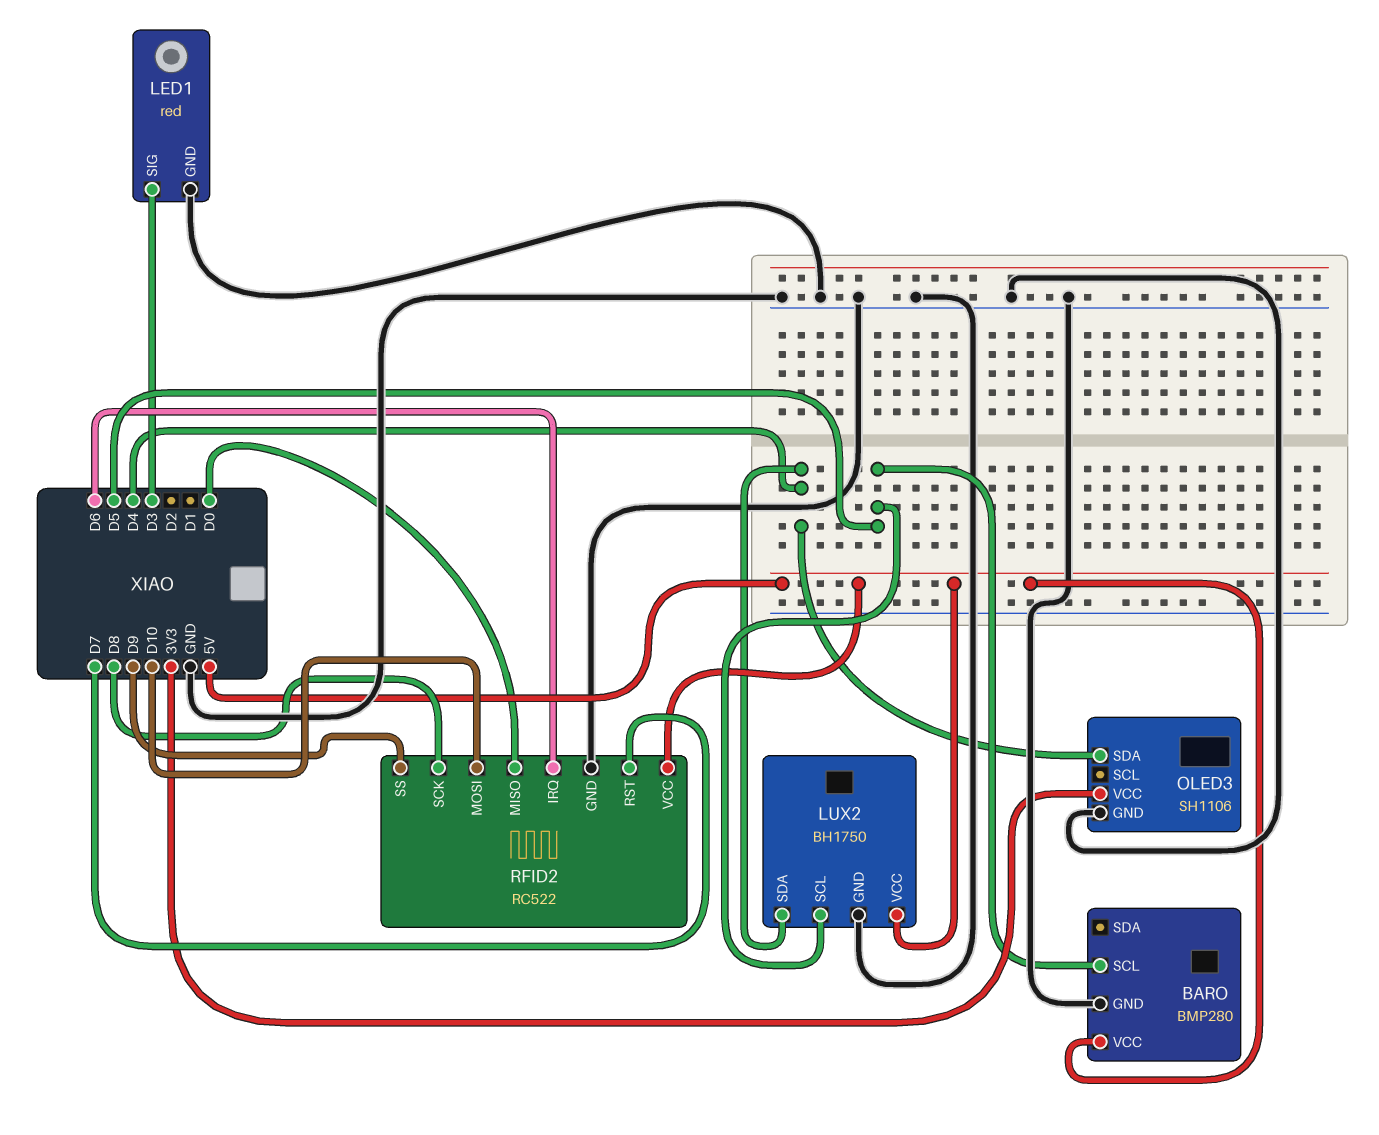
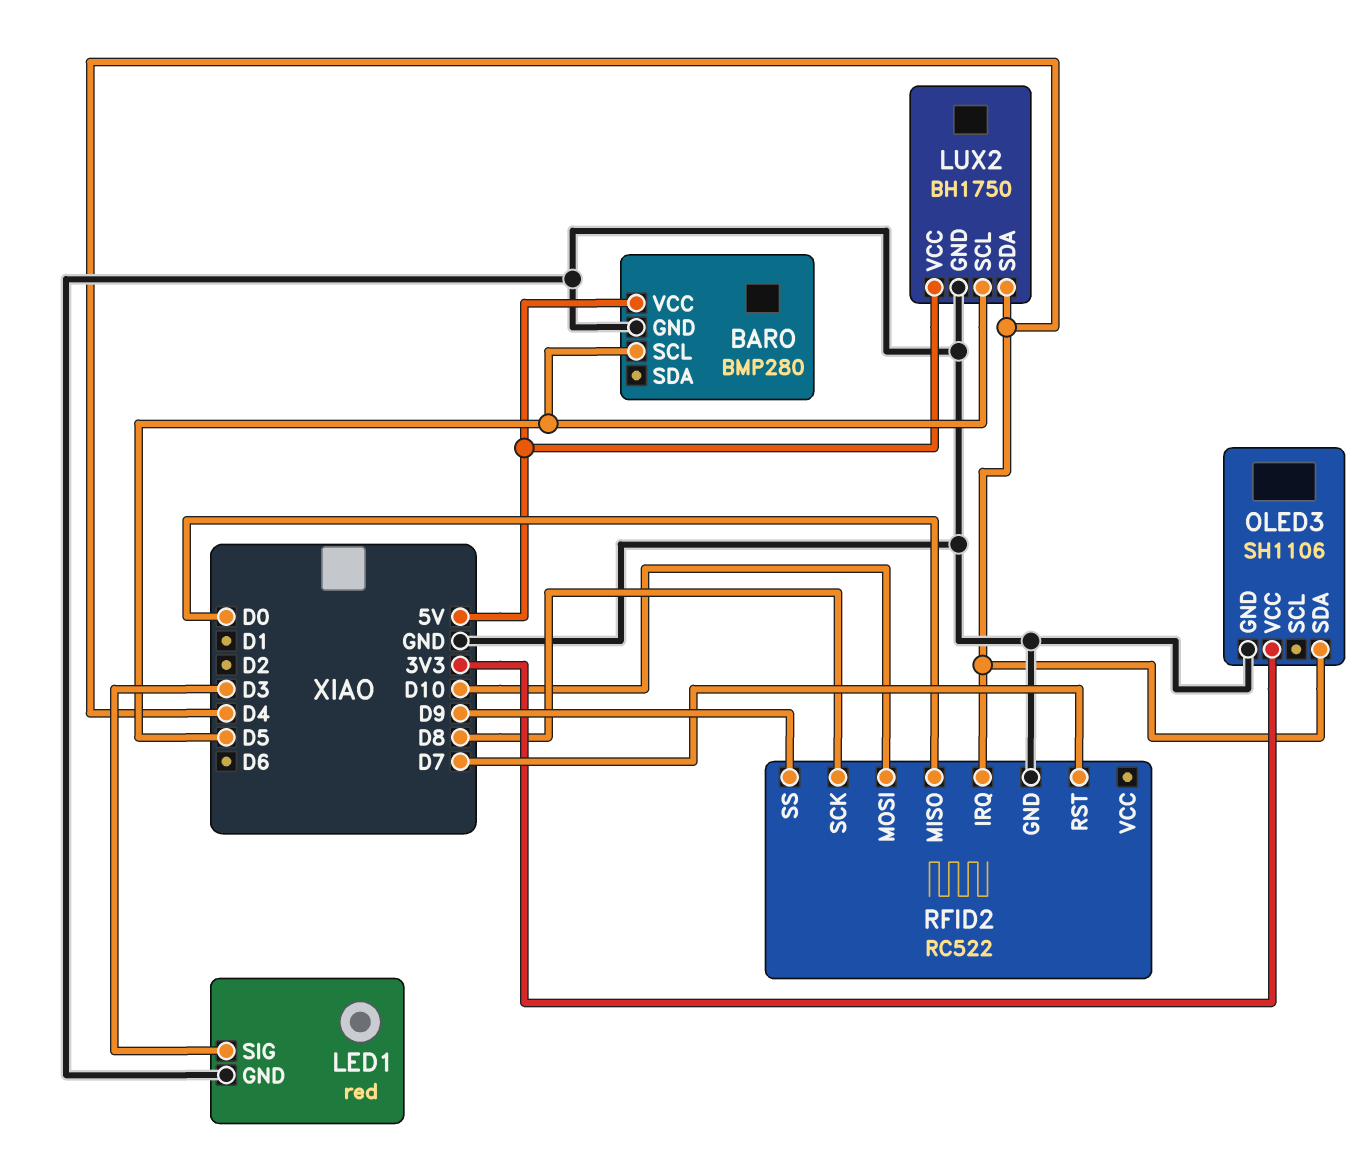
RFID2 pin IRQ: D6 -> D4
RFID2 pin VCC: 5V -> none

